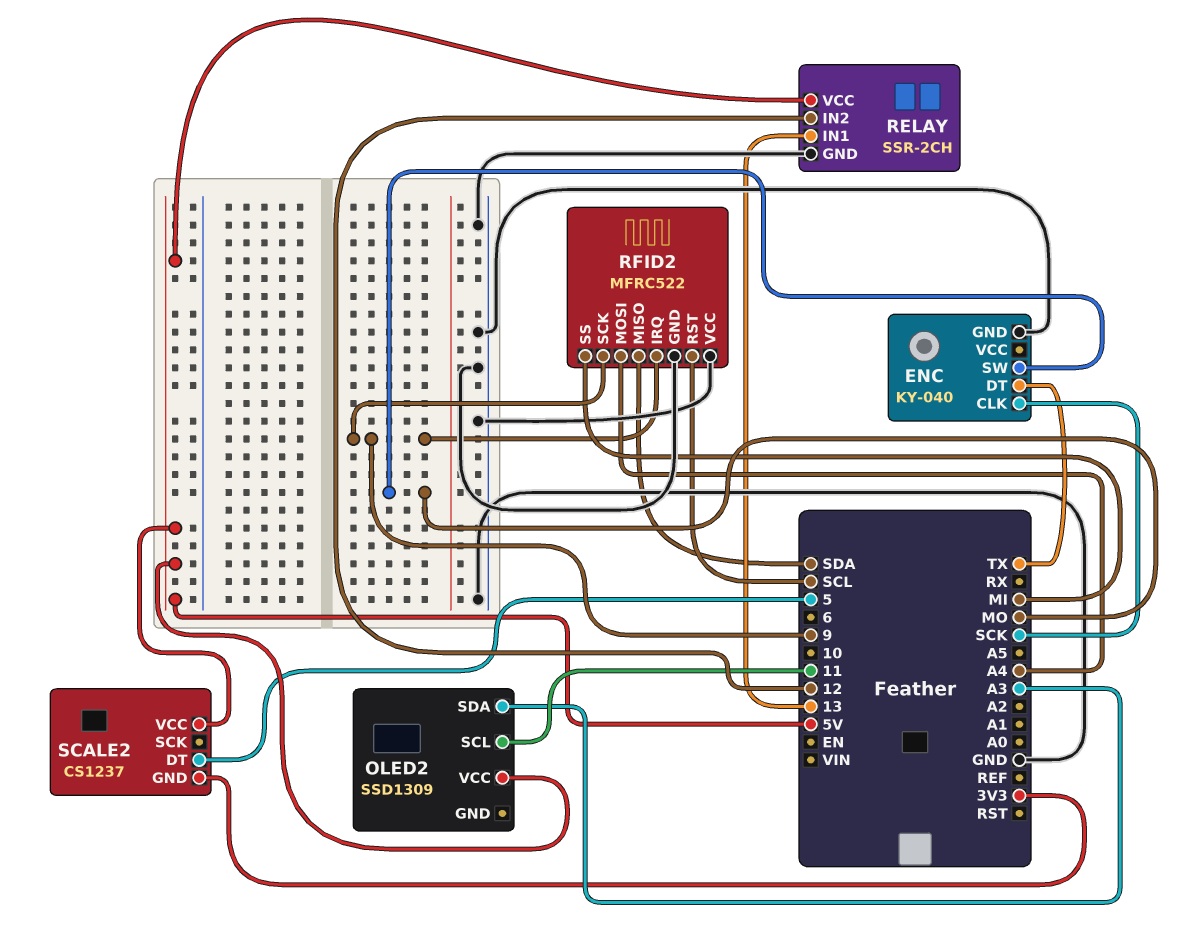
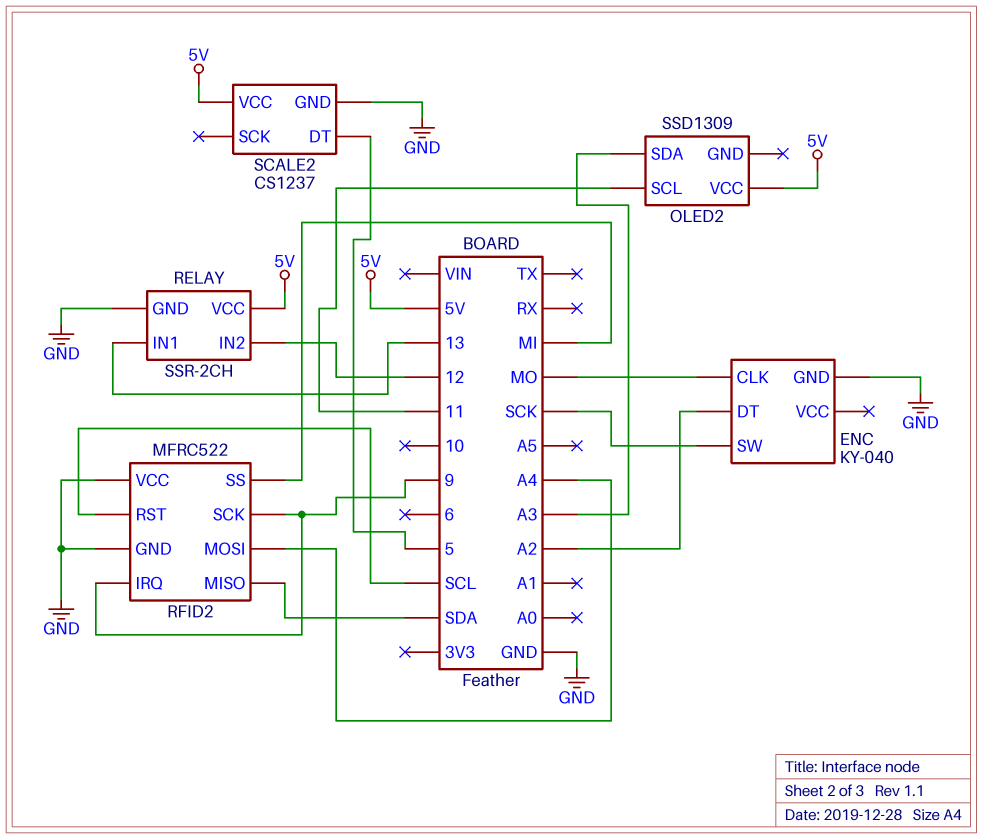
ENC pin CLK: SCK -> MO
ENC pin DT: TX -> A2
ENC pin SW: MO -> SCK
SCALE2 pin GND: 3V3 -> GND

